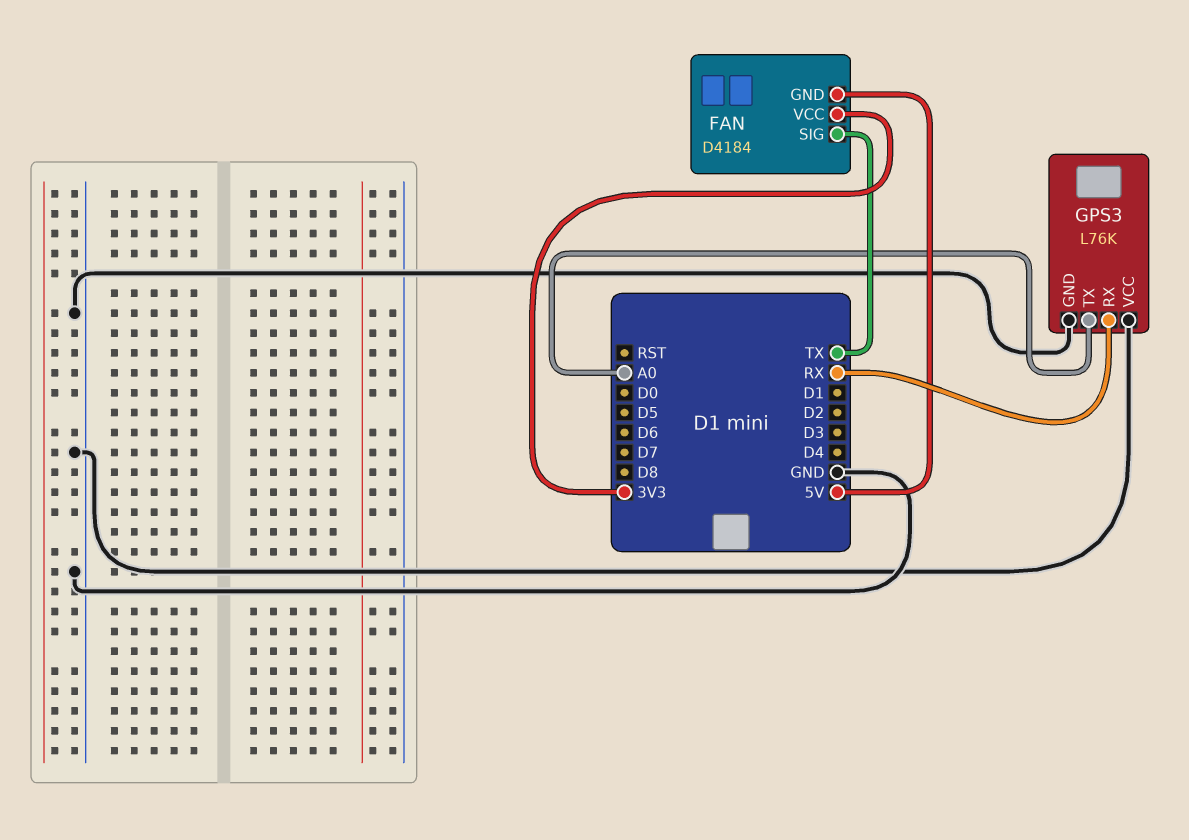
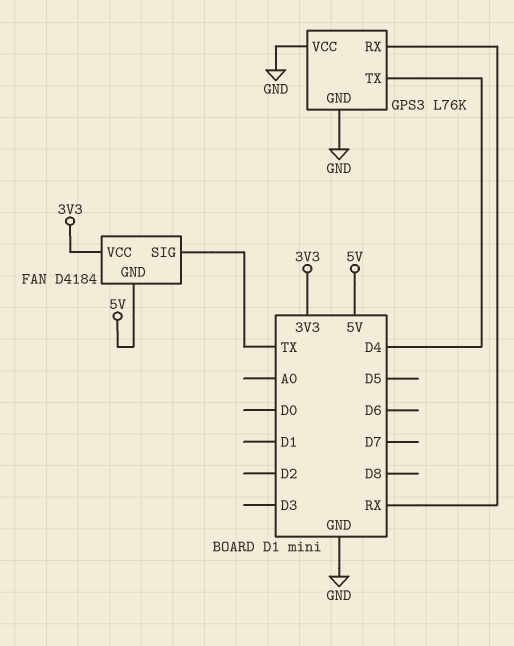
GPS3 pin TX: A0 -> D4

